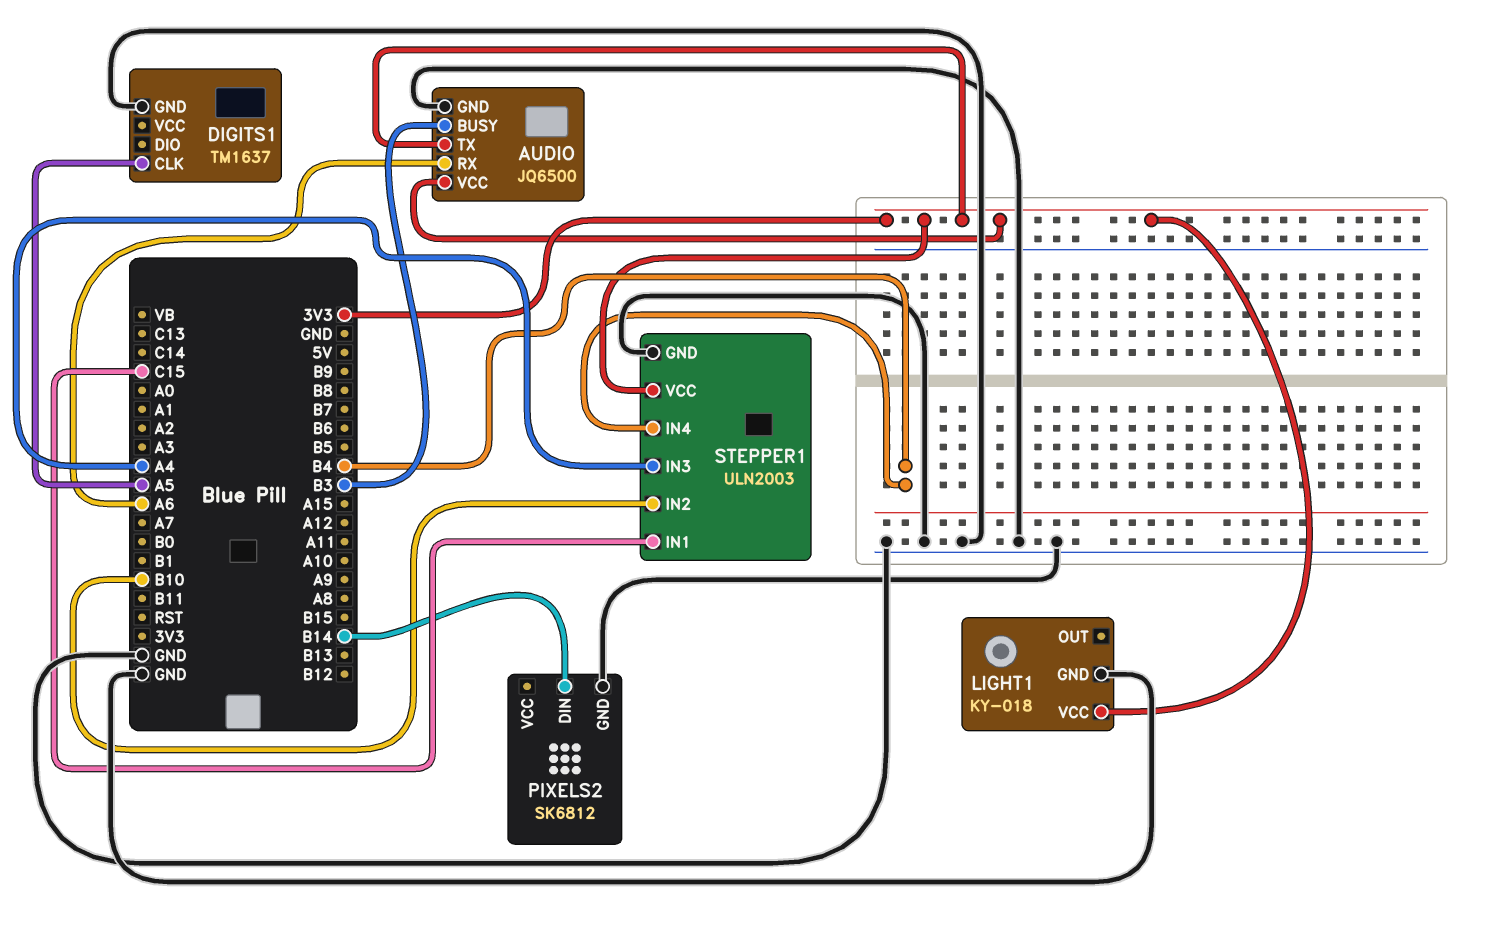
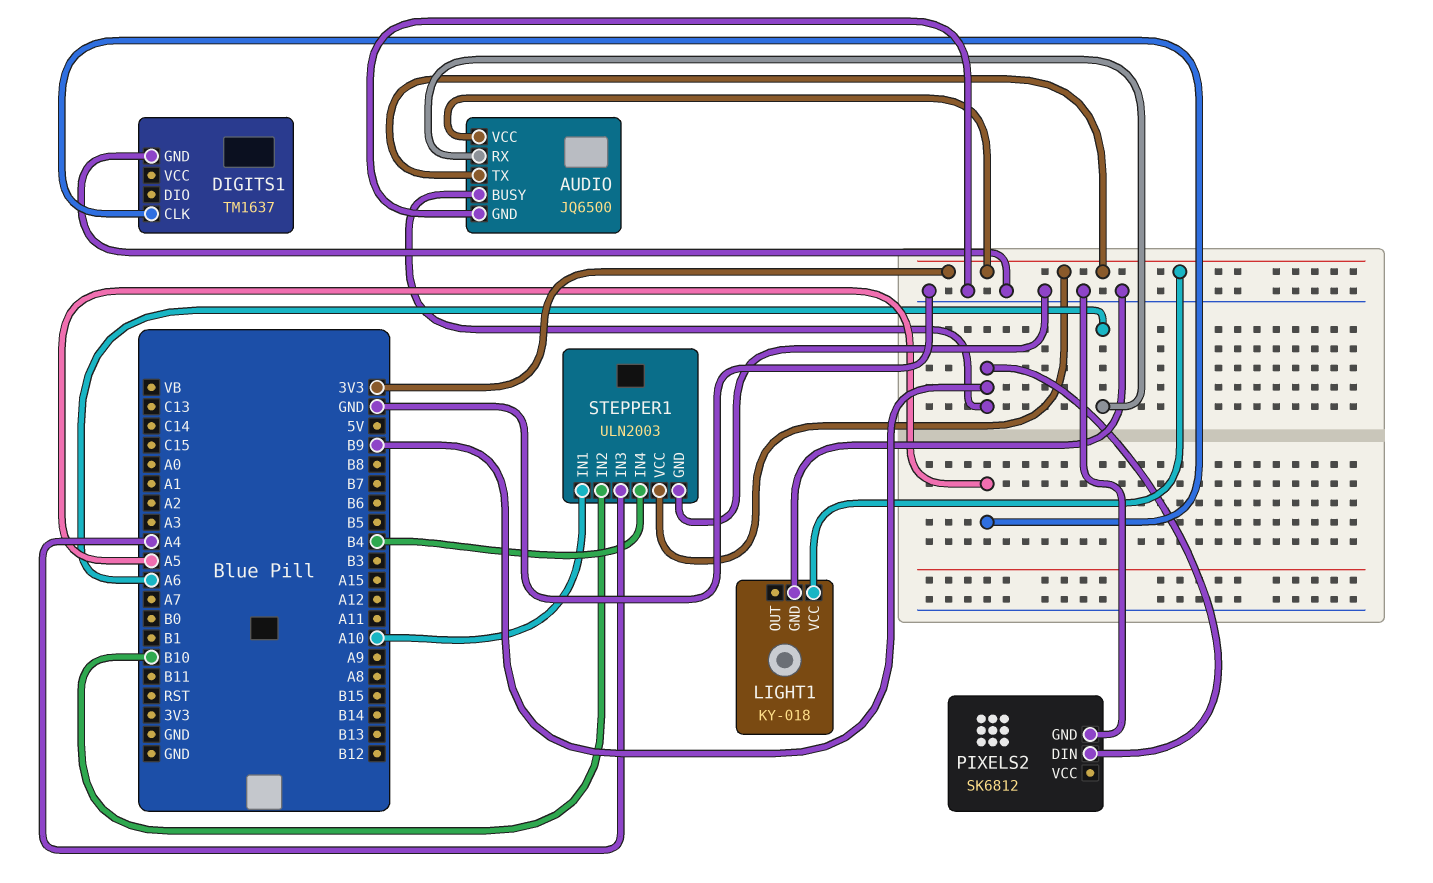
AUDIO pin BUSY: B3 -> B9
PIXELS2 pin DIN: B14 -> B9
STEPPER1 pin IN1: C15 -> A10

